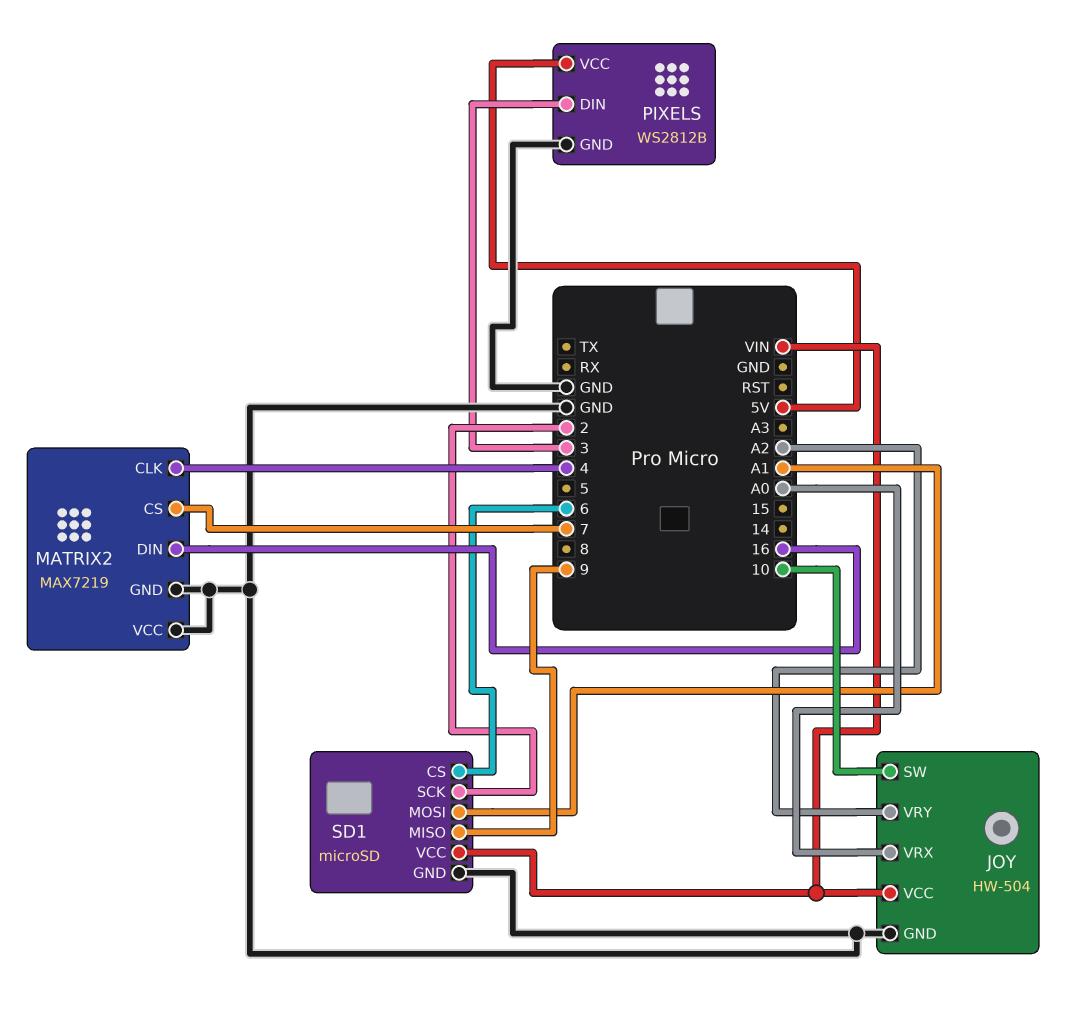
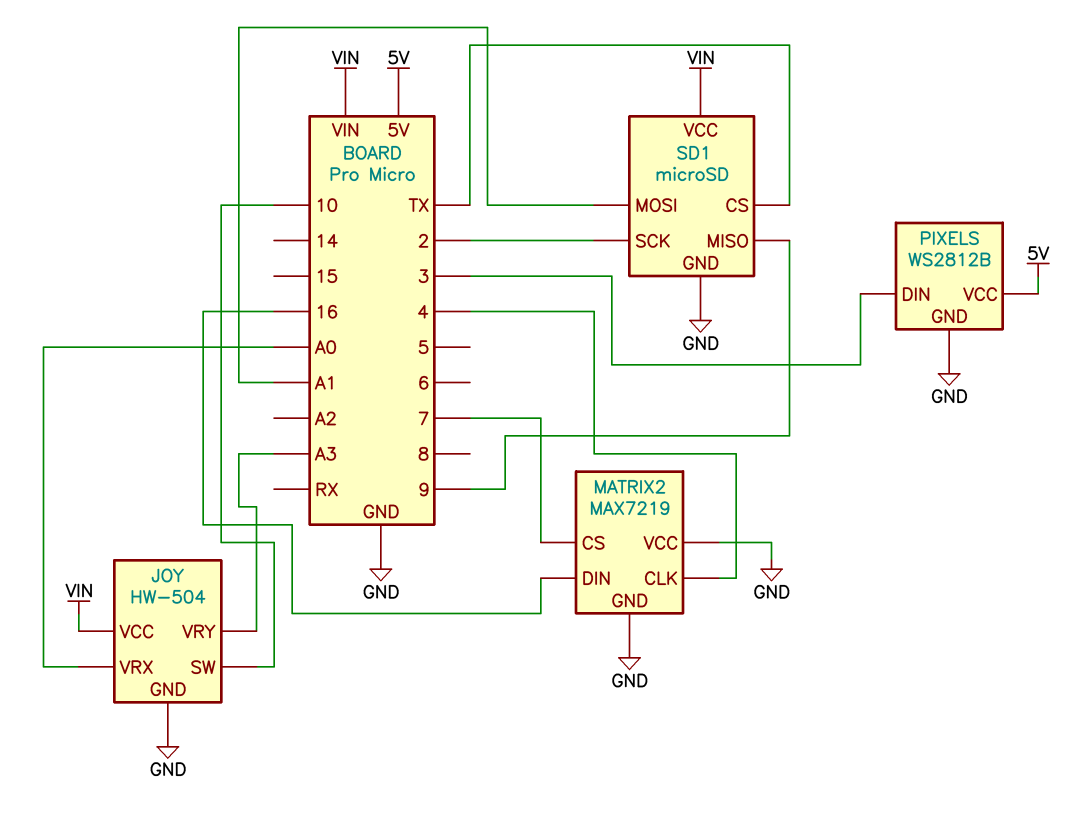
JOY pin VRY: A2 -> A3
SD1 pin CS: 6 -> TX

